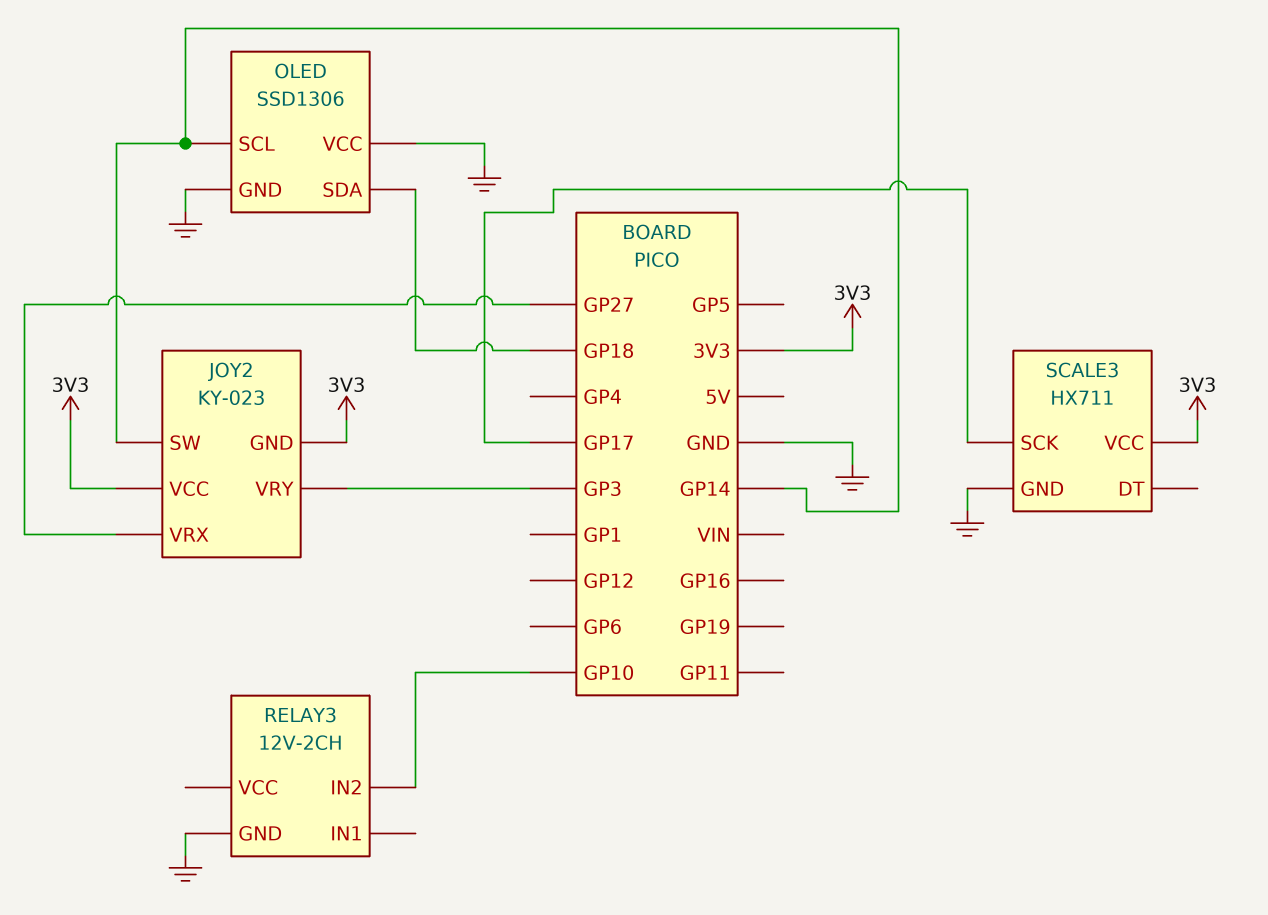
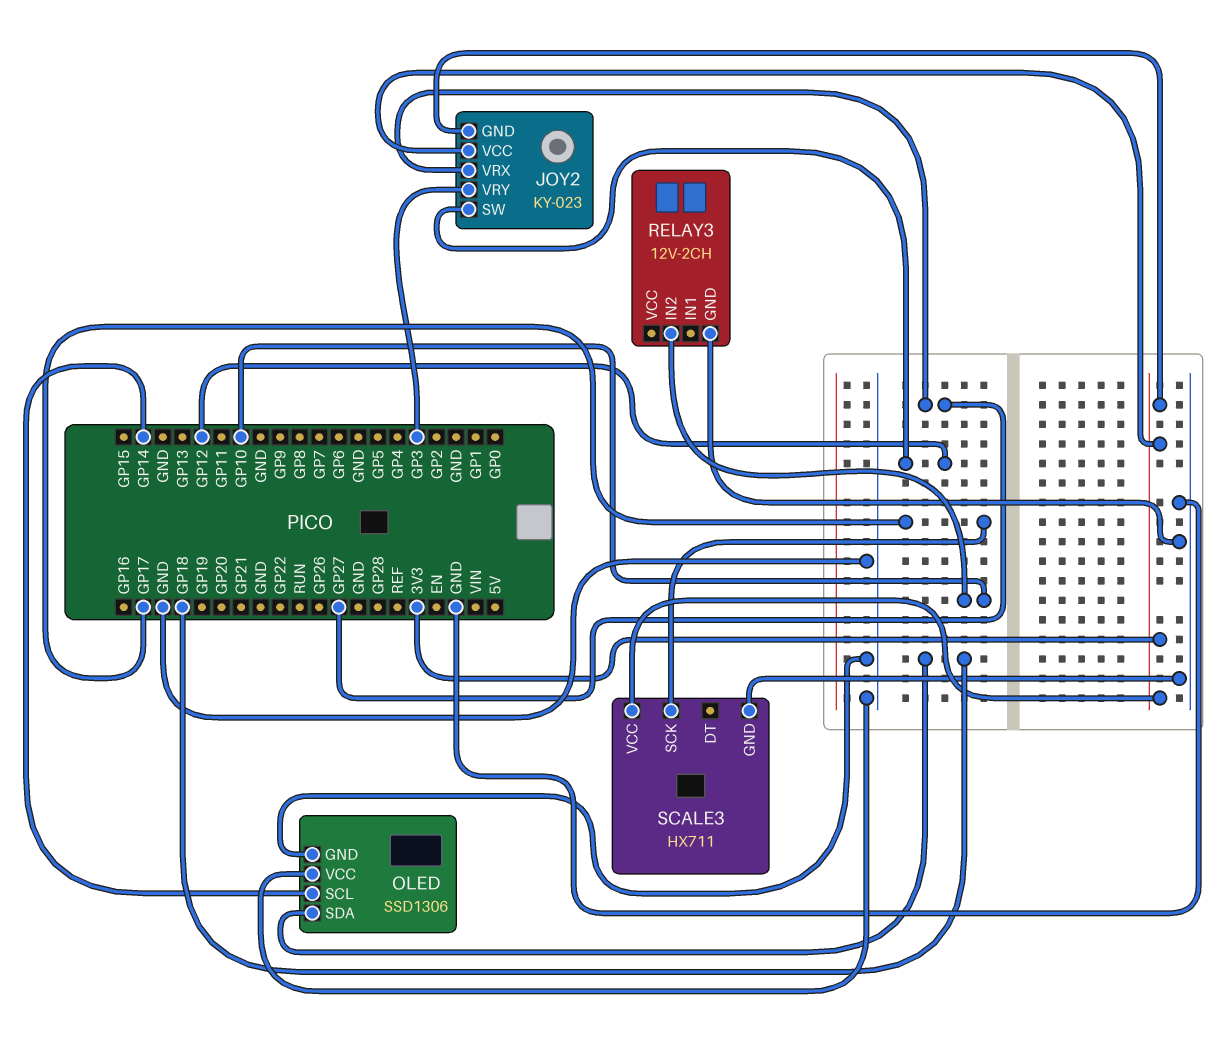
JOY2 pin SW: GP14 -> GP12

